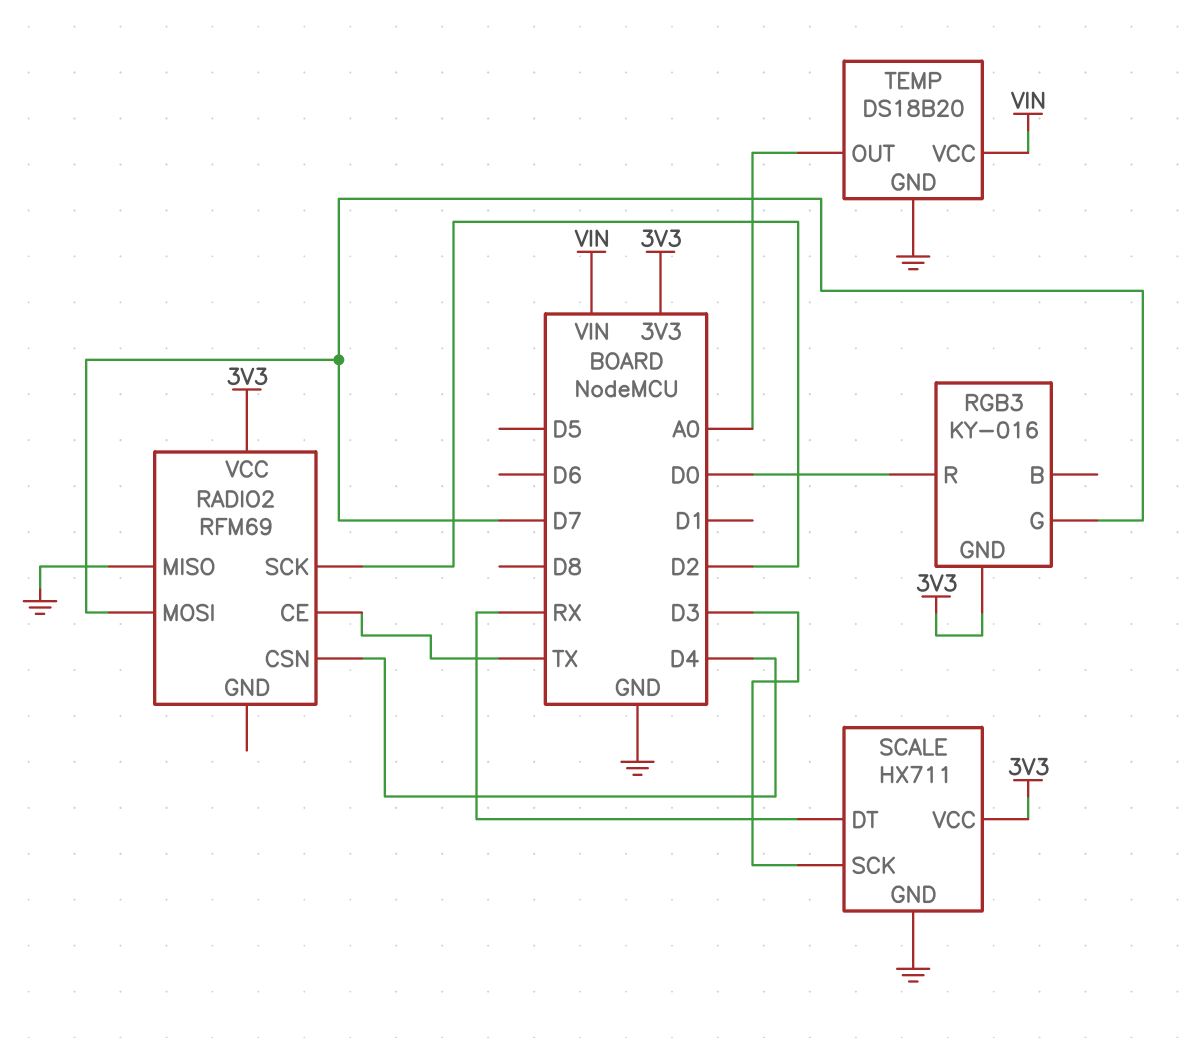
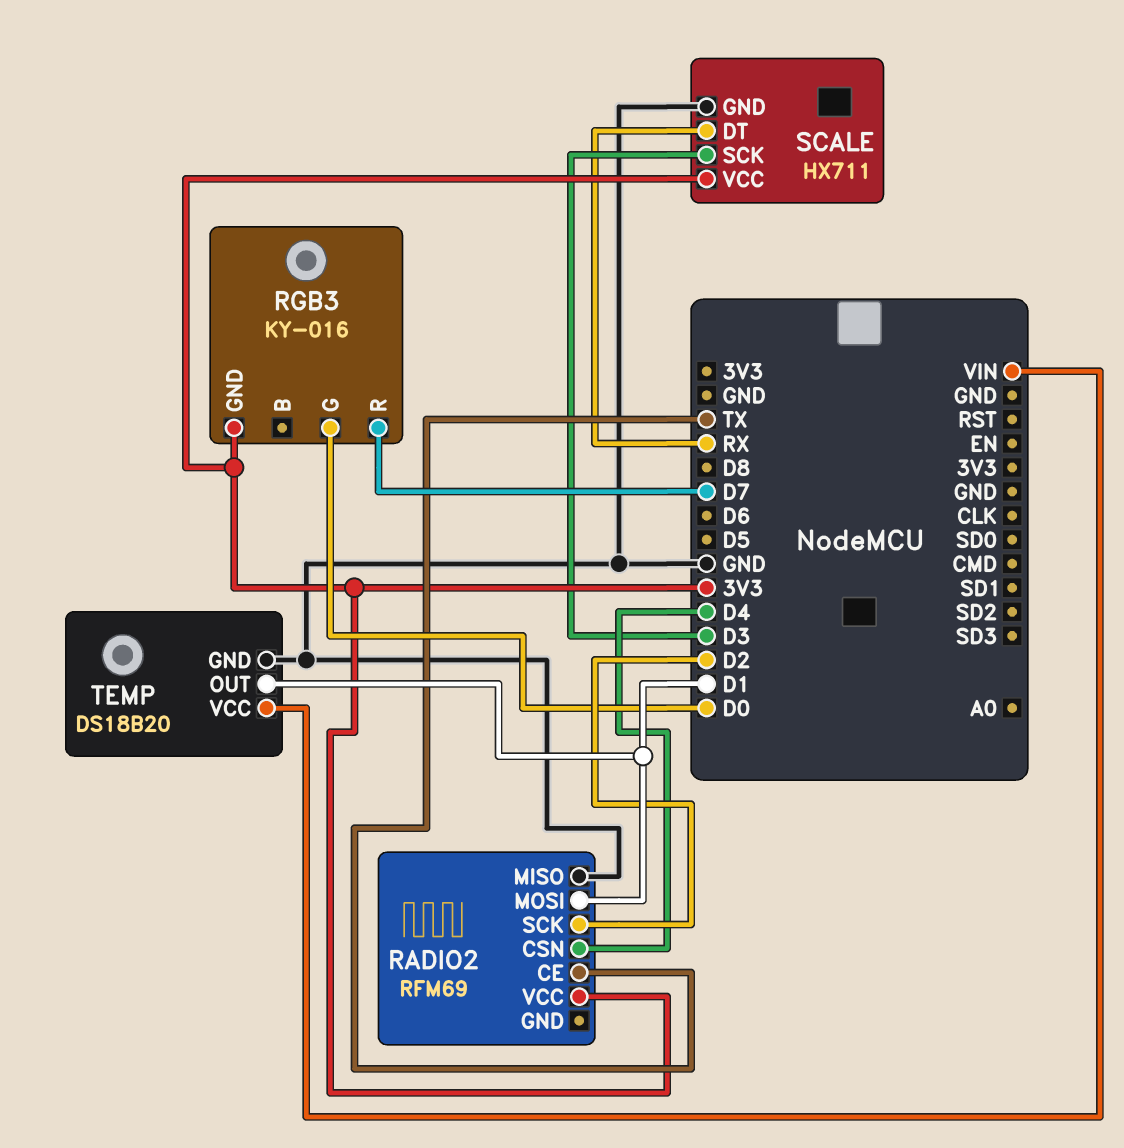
RADIO2 pin MOSI: D7 -> D1
RGB3 pin G: D7 -> D0
RGB3 pin R: D0 -> D7
TEMP pin OUT: A0 -> D1

